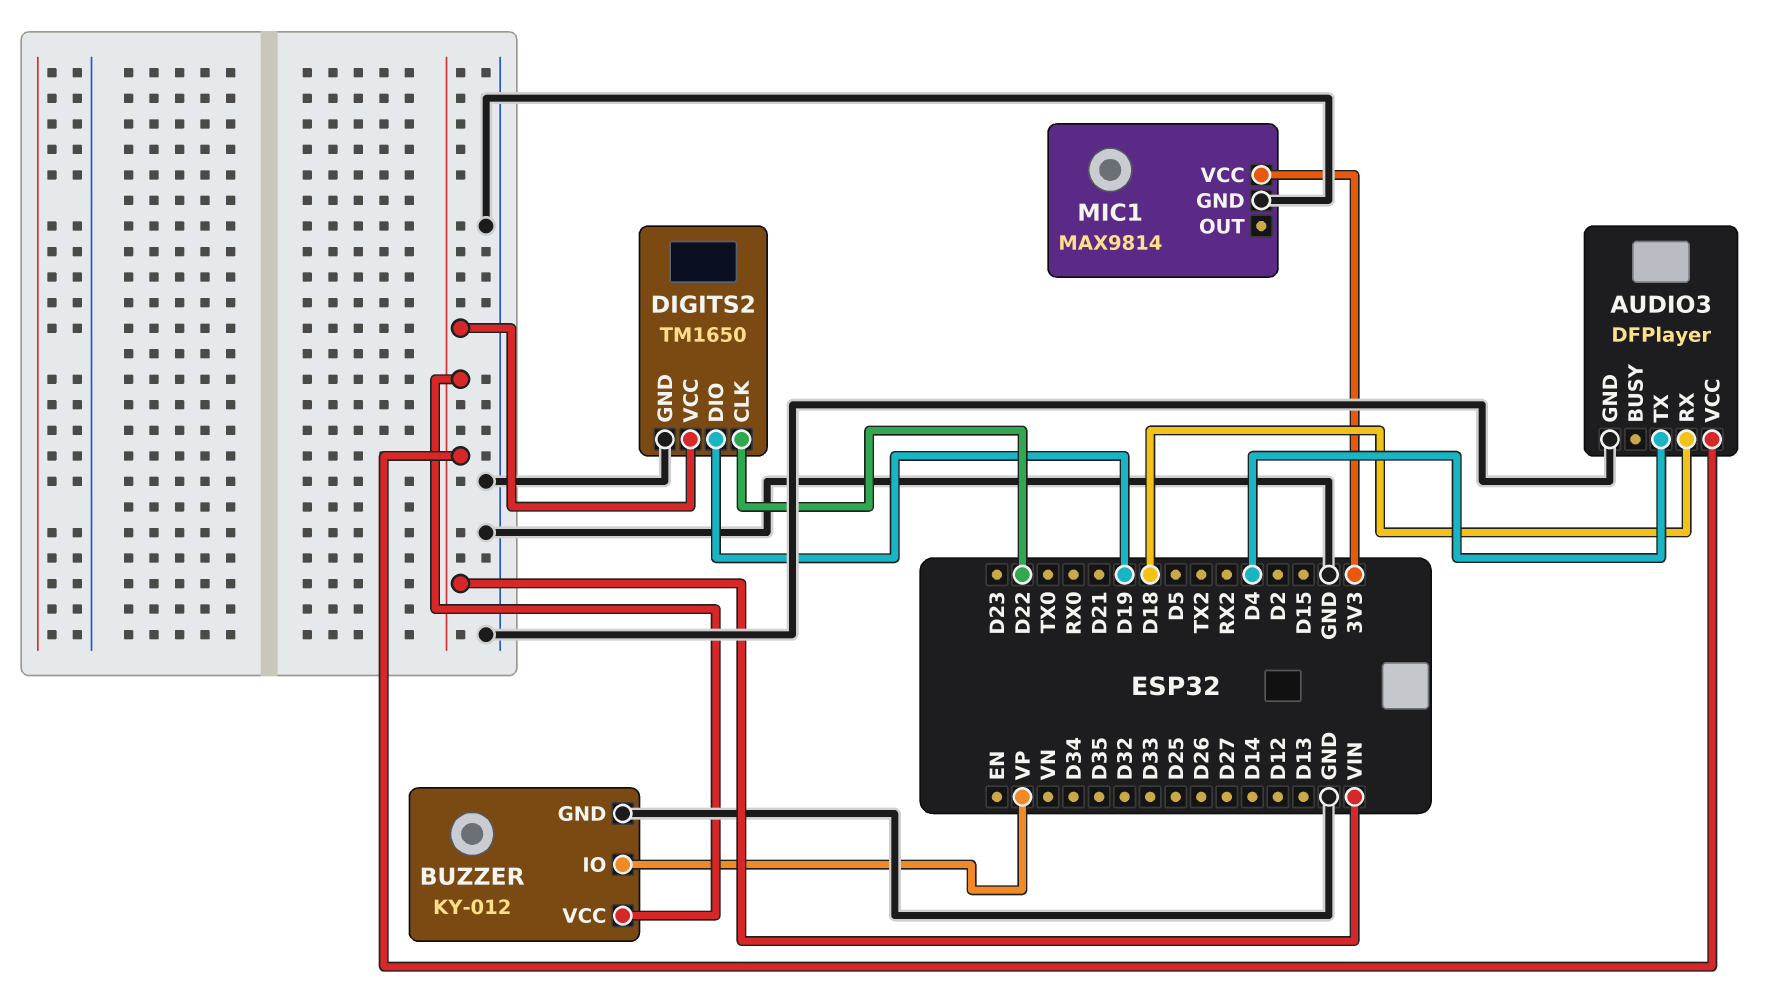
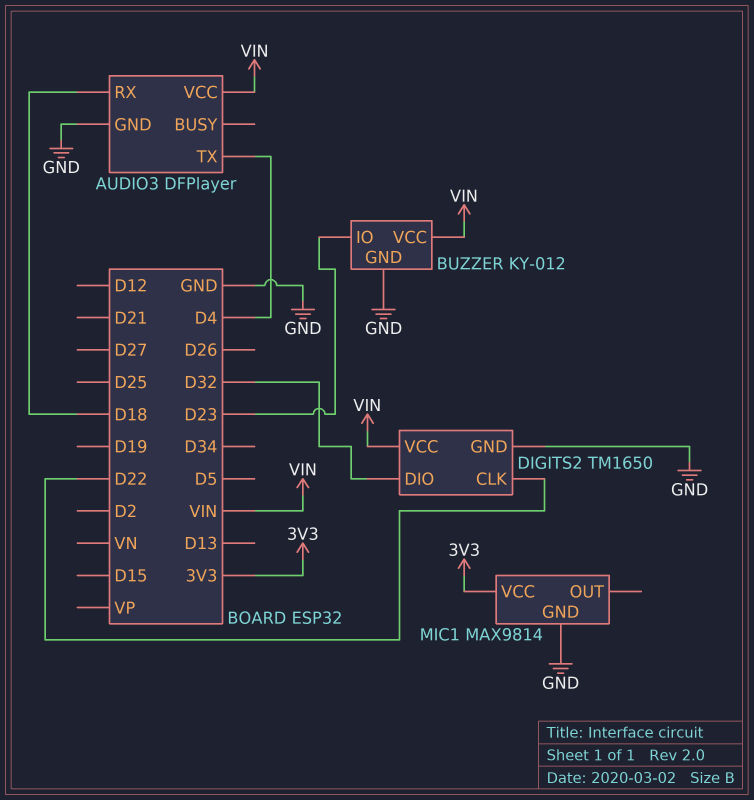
BUZZER pin IO: VP -> D23
DIGITS2 pin DIO: D19 -> D32

